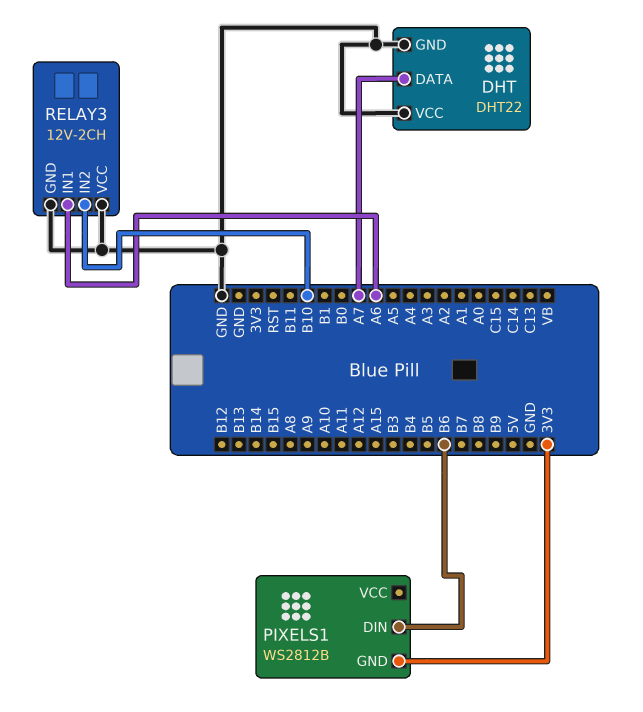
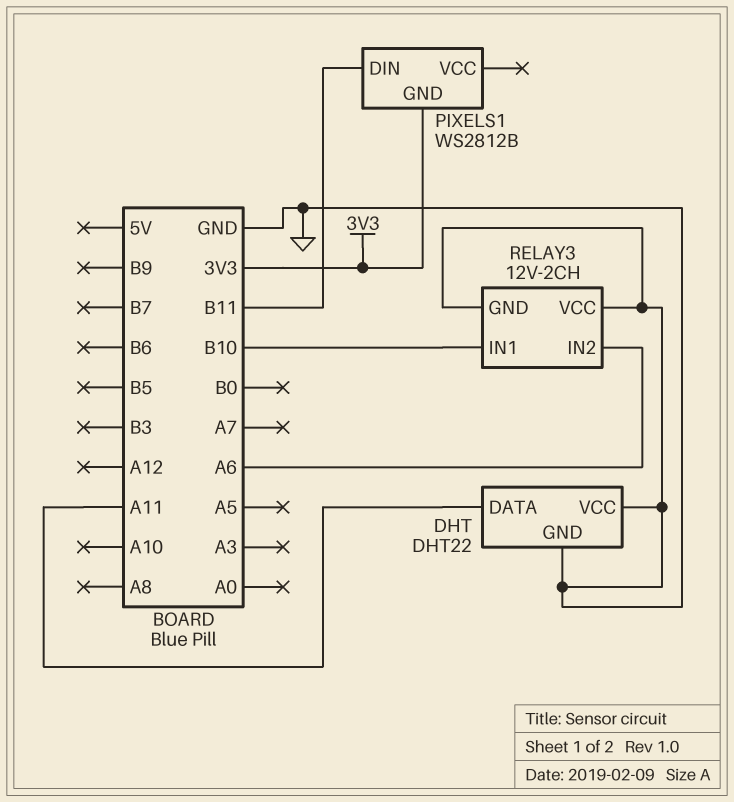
DHT pin DATA: A7 -> A11
PIXELS1 pin DIN: B6 -> B11
RELAY3 pin IN1: A6 -> B10
RELAY3 pin IN2: B10 -> A6

